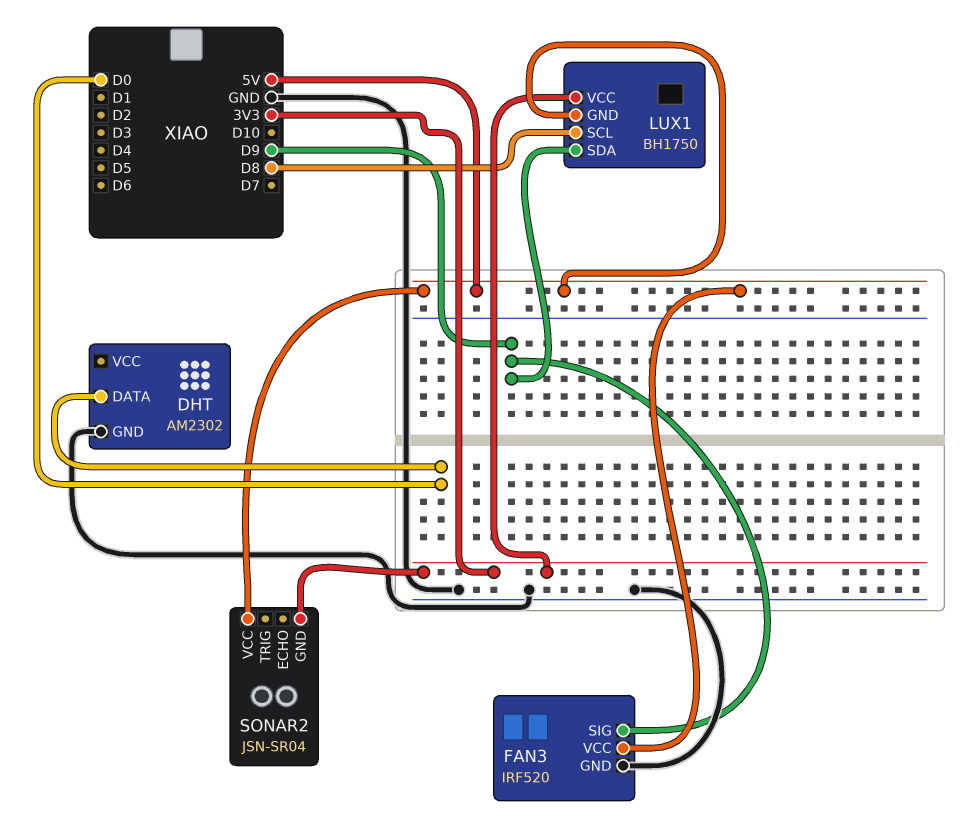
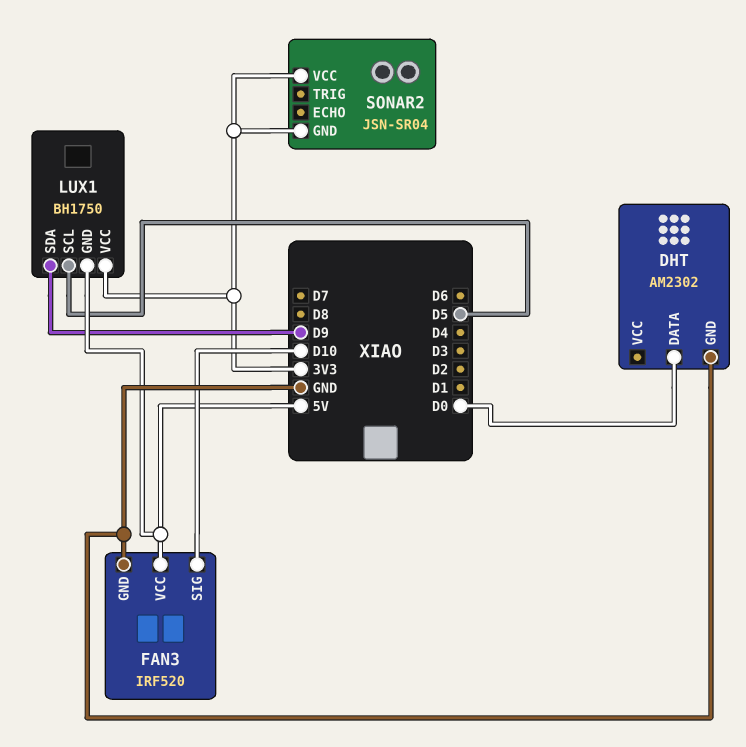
FAN3 pin SIG: D9 -> D10
LUX1 pin SCL: D8 -> D5
SONAR2 pin VCC: 5V -> 3V3

